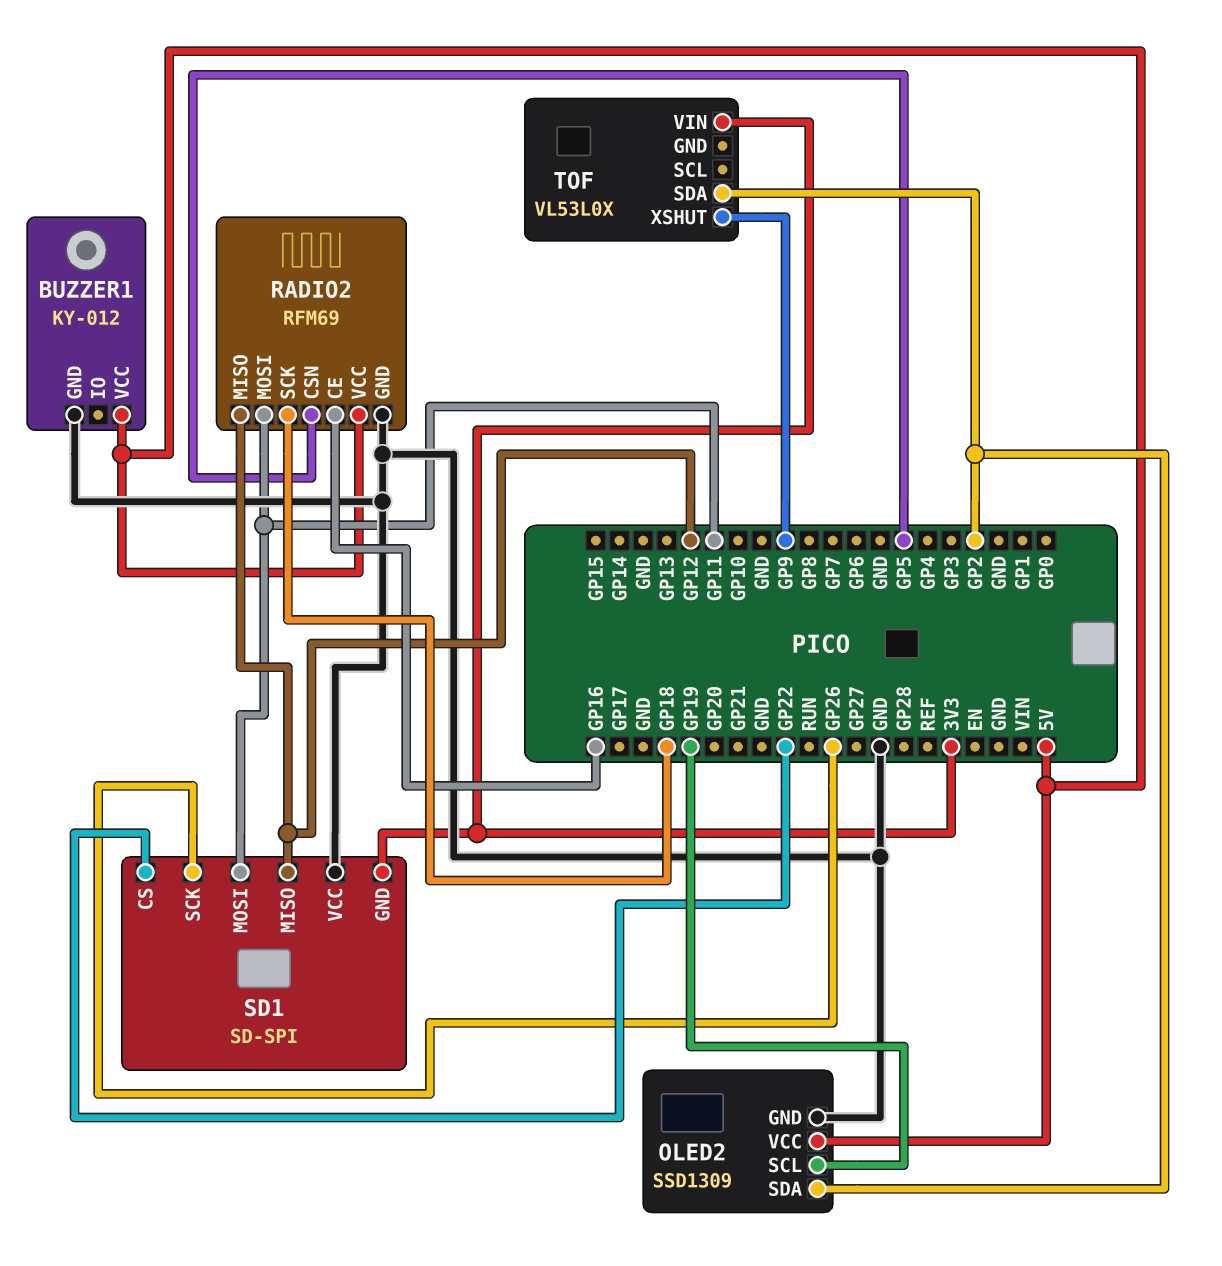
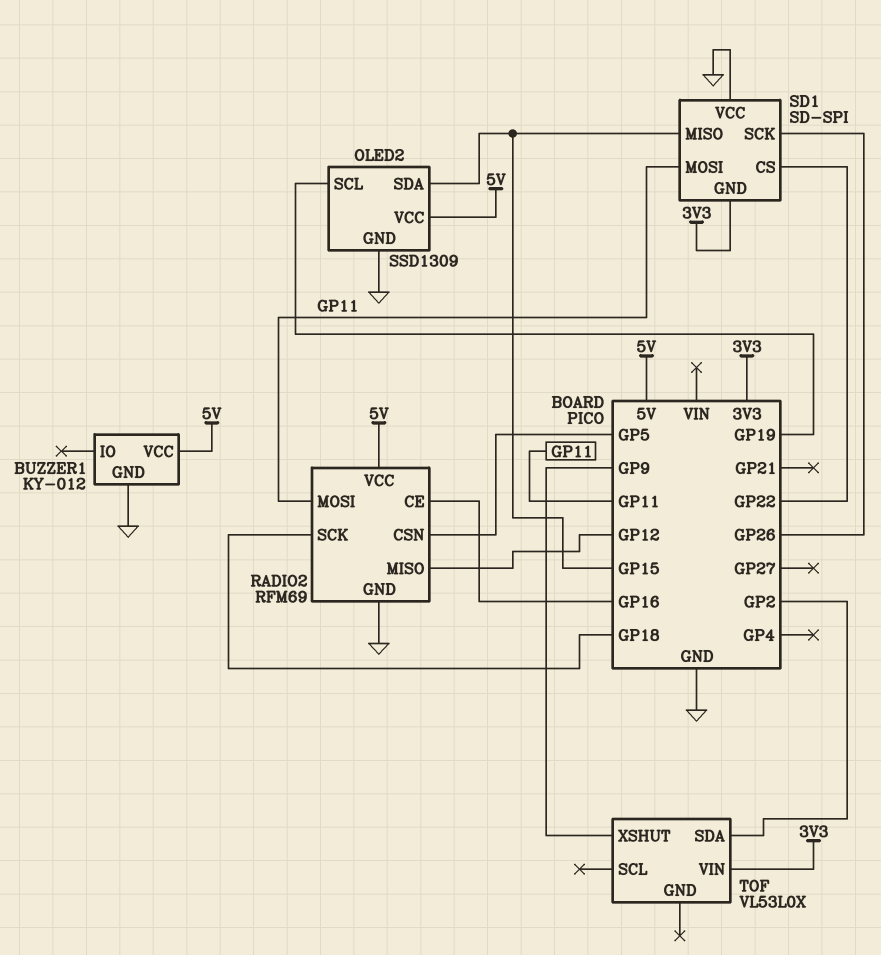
OLED2 pin SDA: GP2 -> GP15
SD1 pin MISO: GP12 -> GP15

